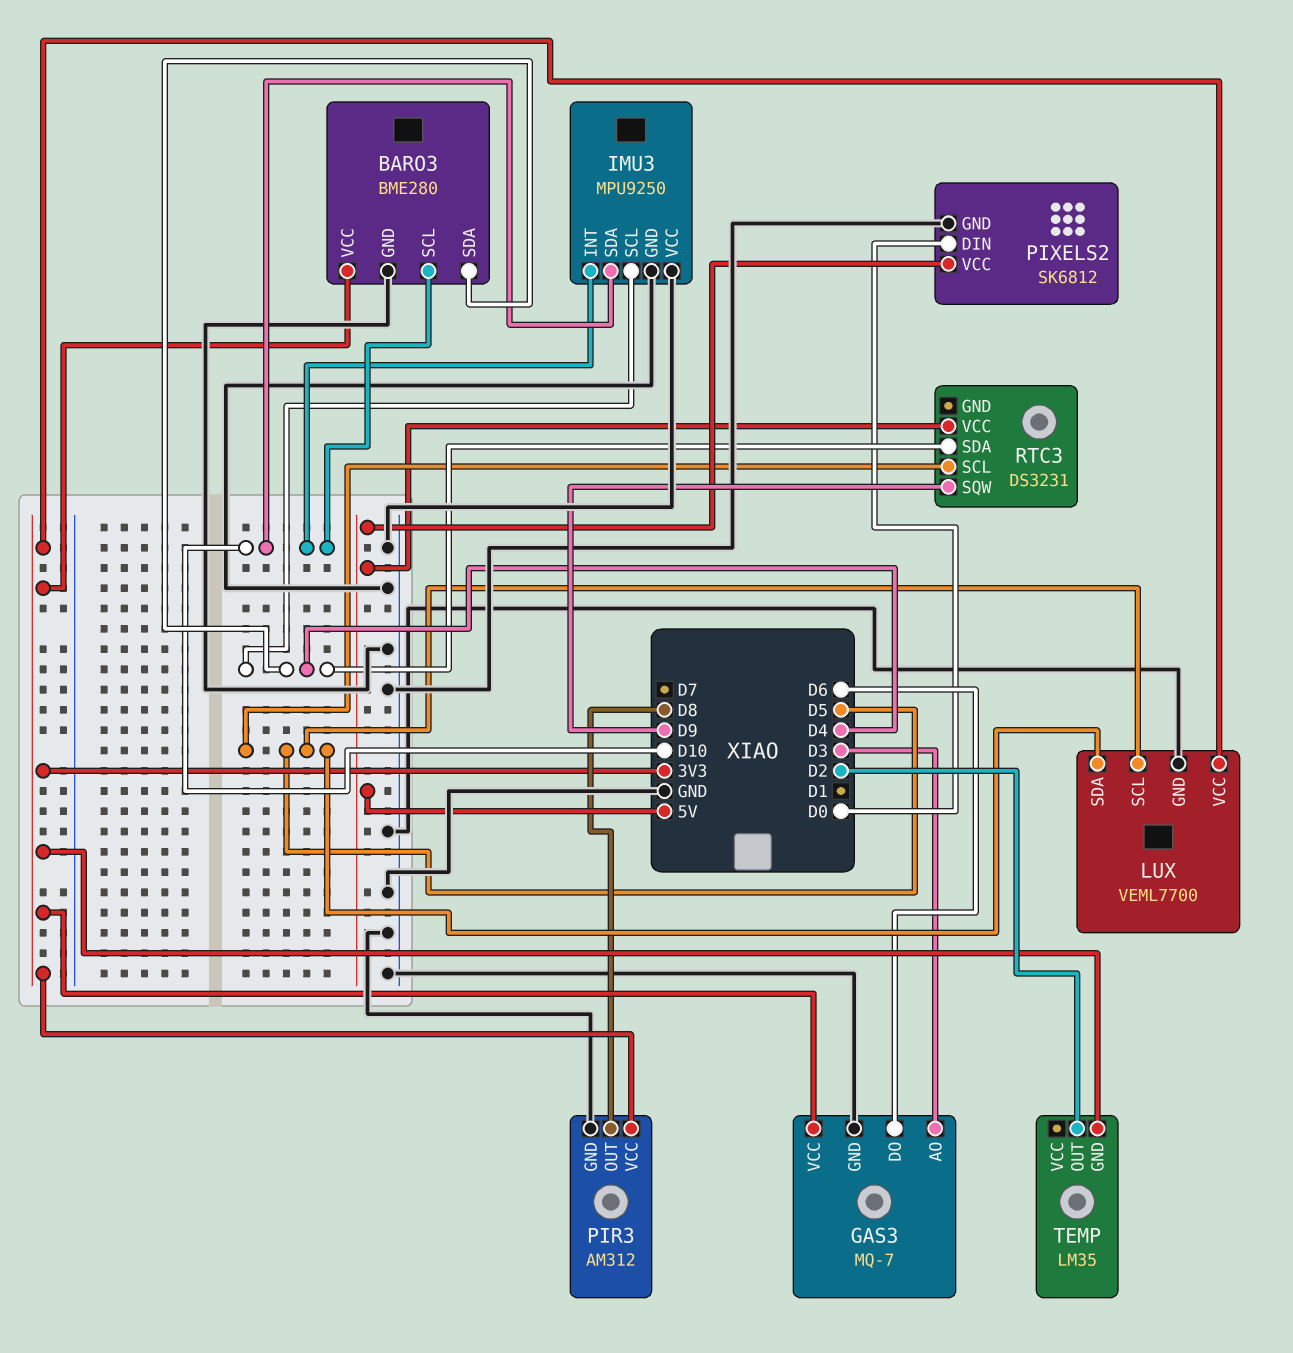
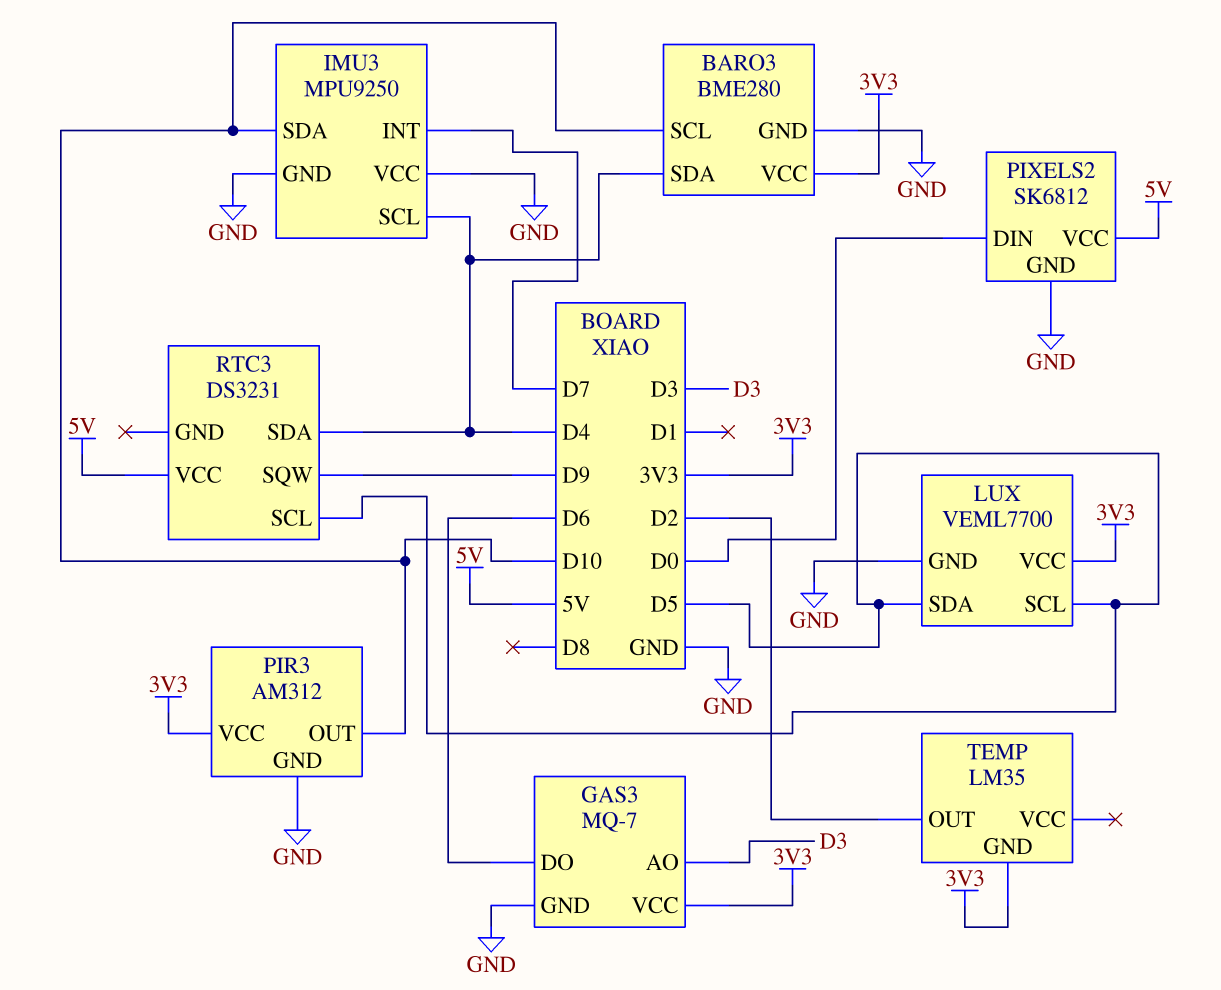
IMU3 pin INT: D10 -> D7
PIR3 pin OUT: D8 -> D10

